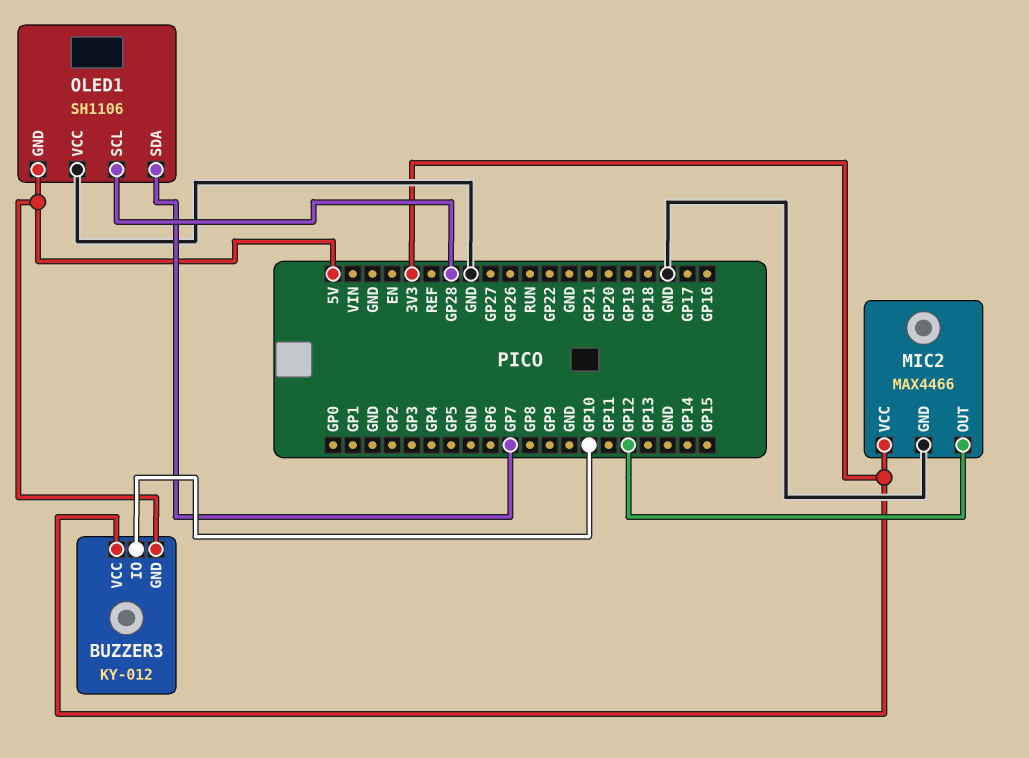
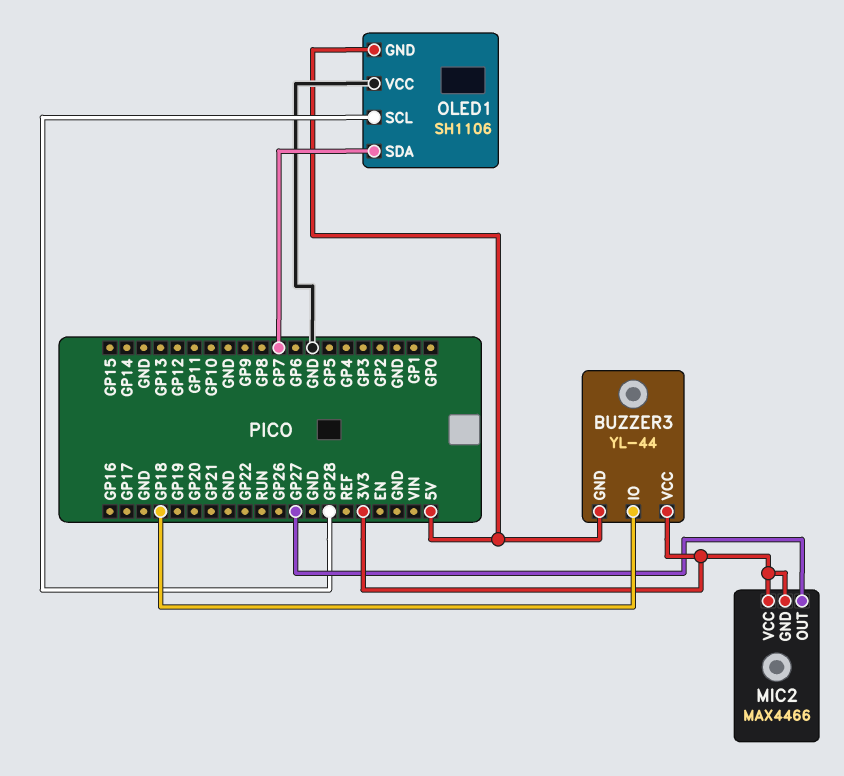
BUZZER3: KY-012 -> YL-44
BUZZER3 pin IO: GP10 -> GP18
MIC2 pin GND: GND -> 3V3
MIC2 pin OUT: GP12 -> GP27

